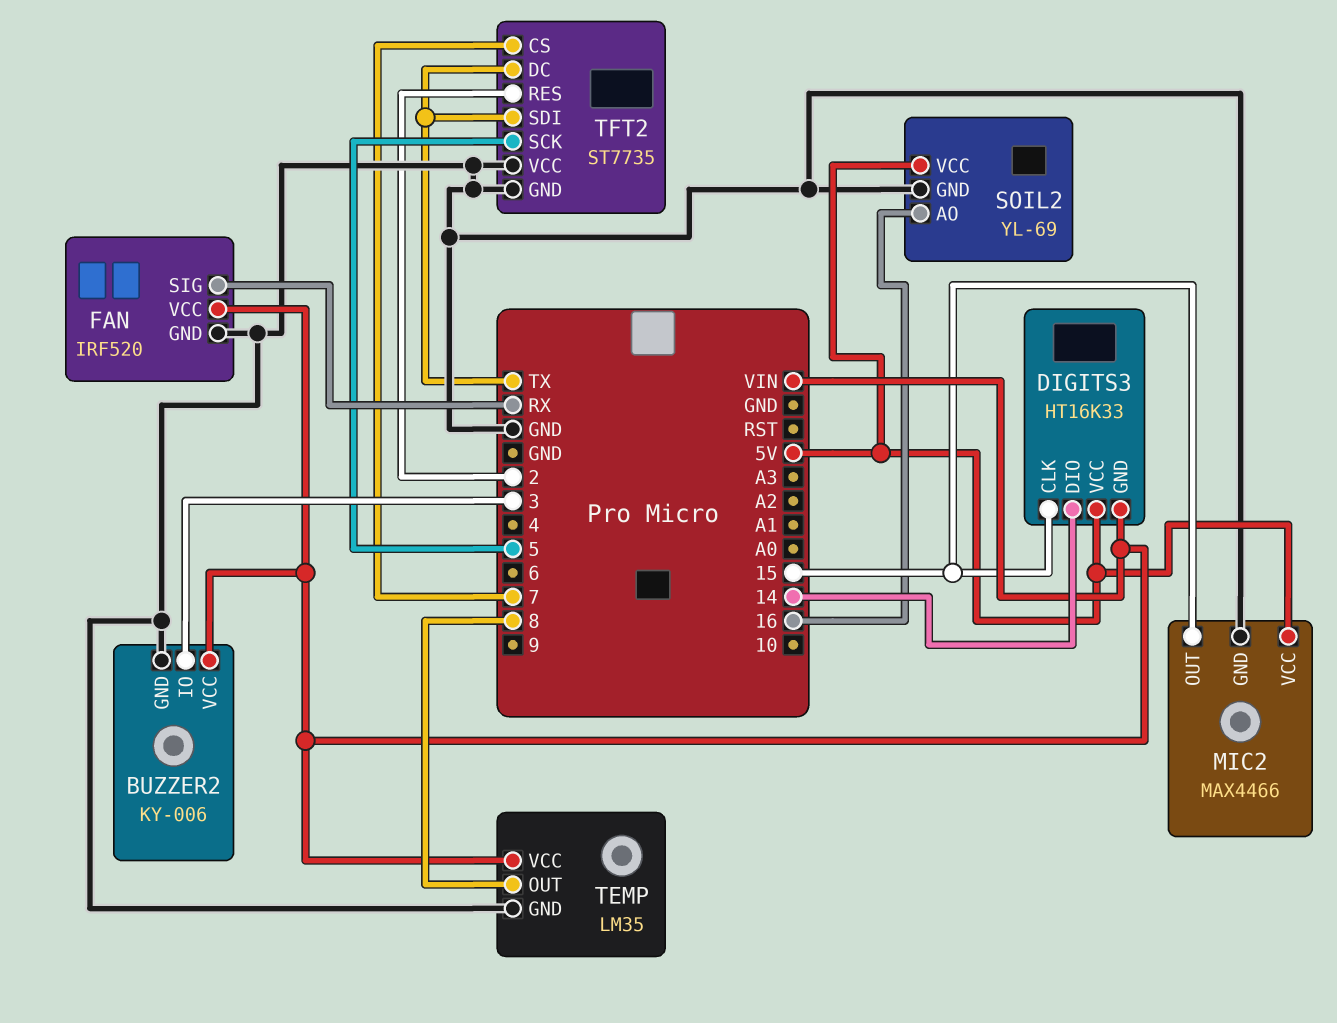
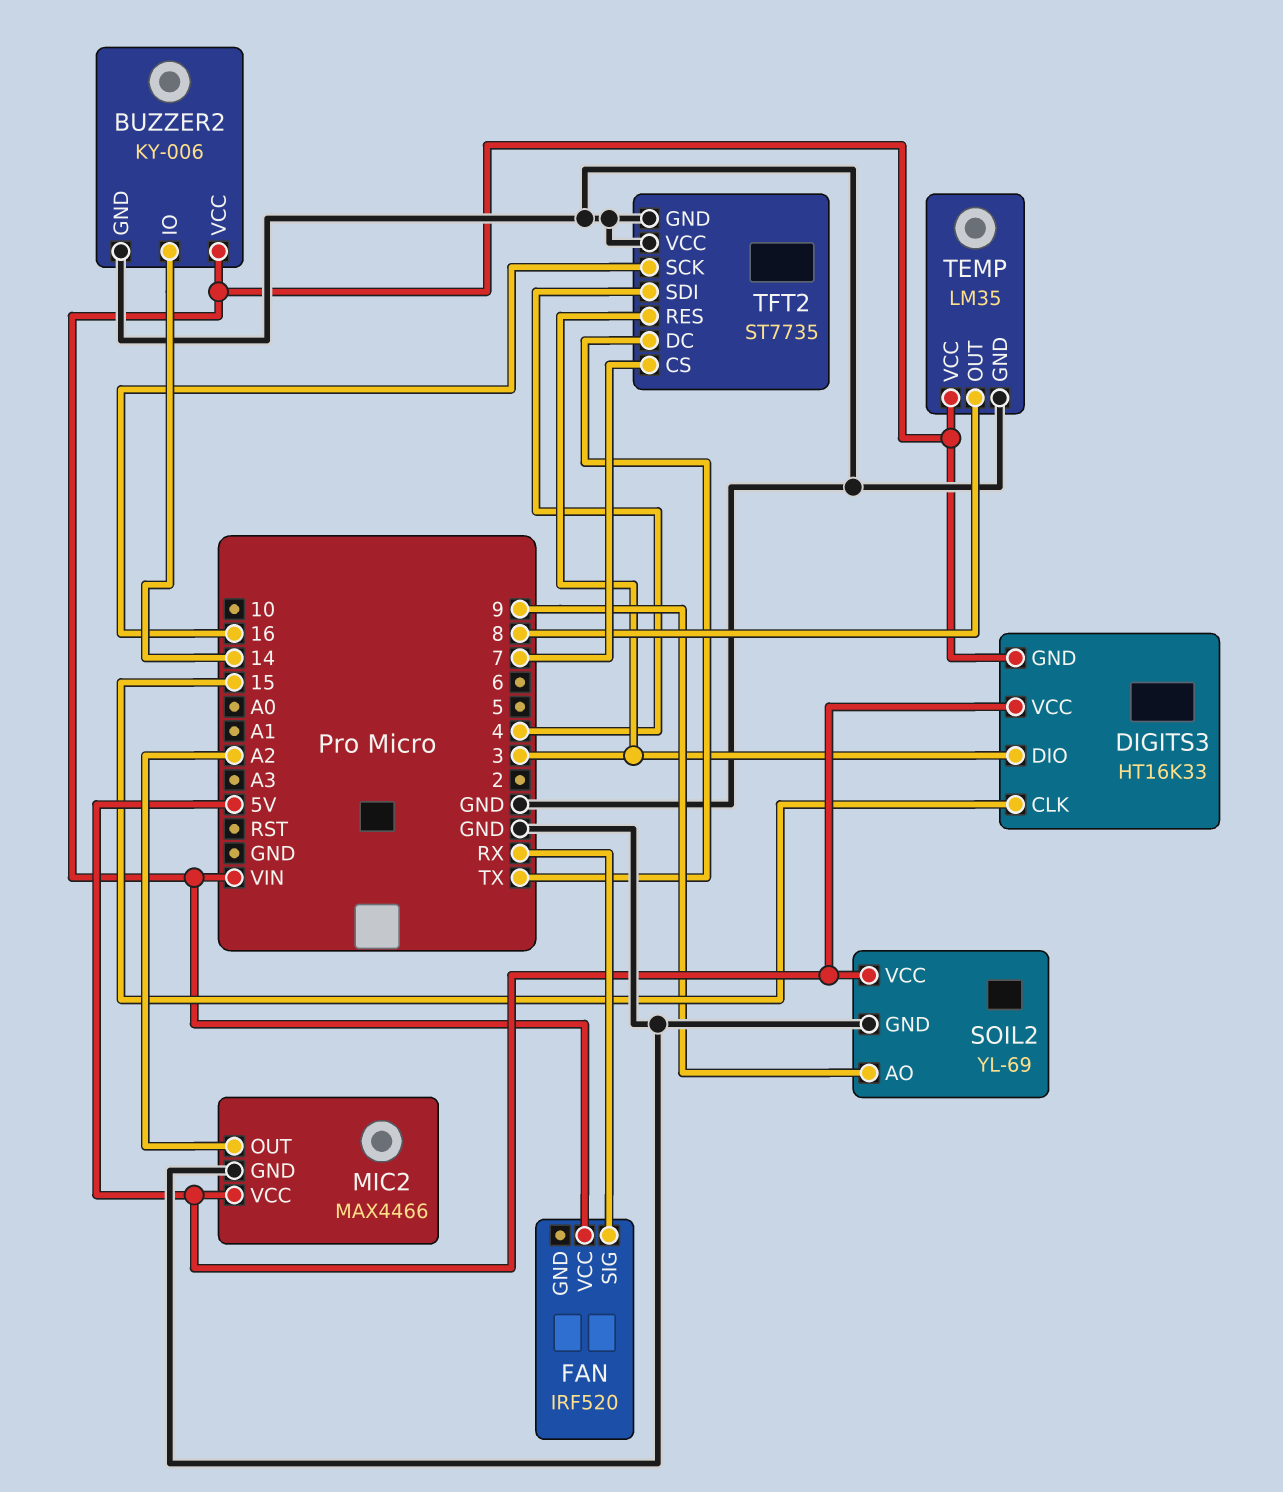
BUZZER2 pin IO: 3 -> 14
DIGITS3 pin DIO: 14 -> 3
FAN pin GND: GND -> none
MIC2 pin OUT: 15 -> A2
SOIL2 pin AO: 16 -> 9
TFT2 pin RES: 2 -> 3
TFT2 pin SCK: 5 -> 16
TFT2 pin SDI: TX -> 4

